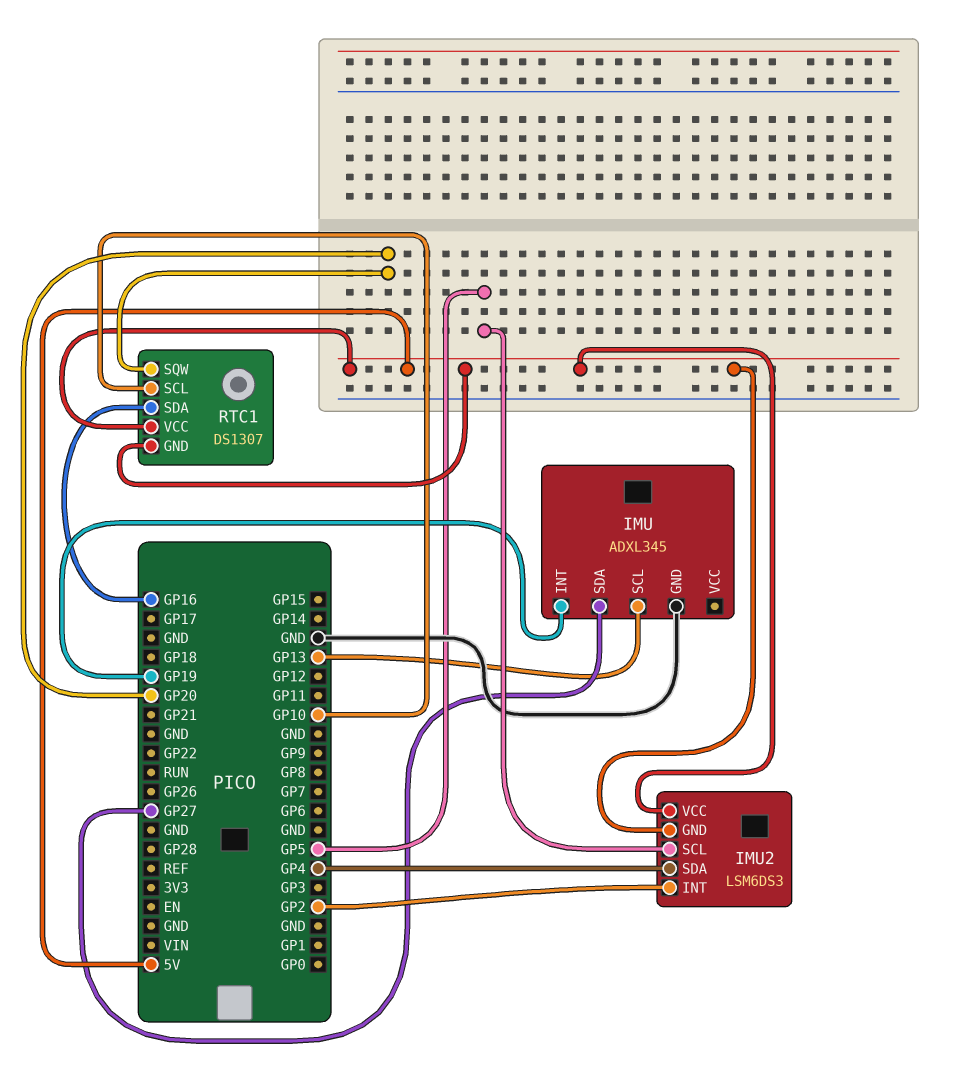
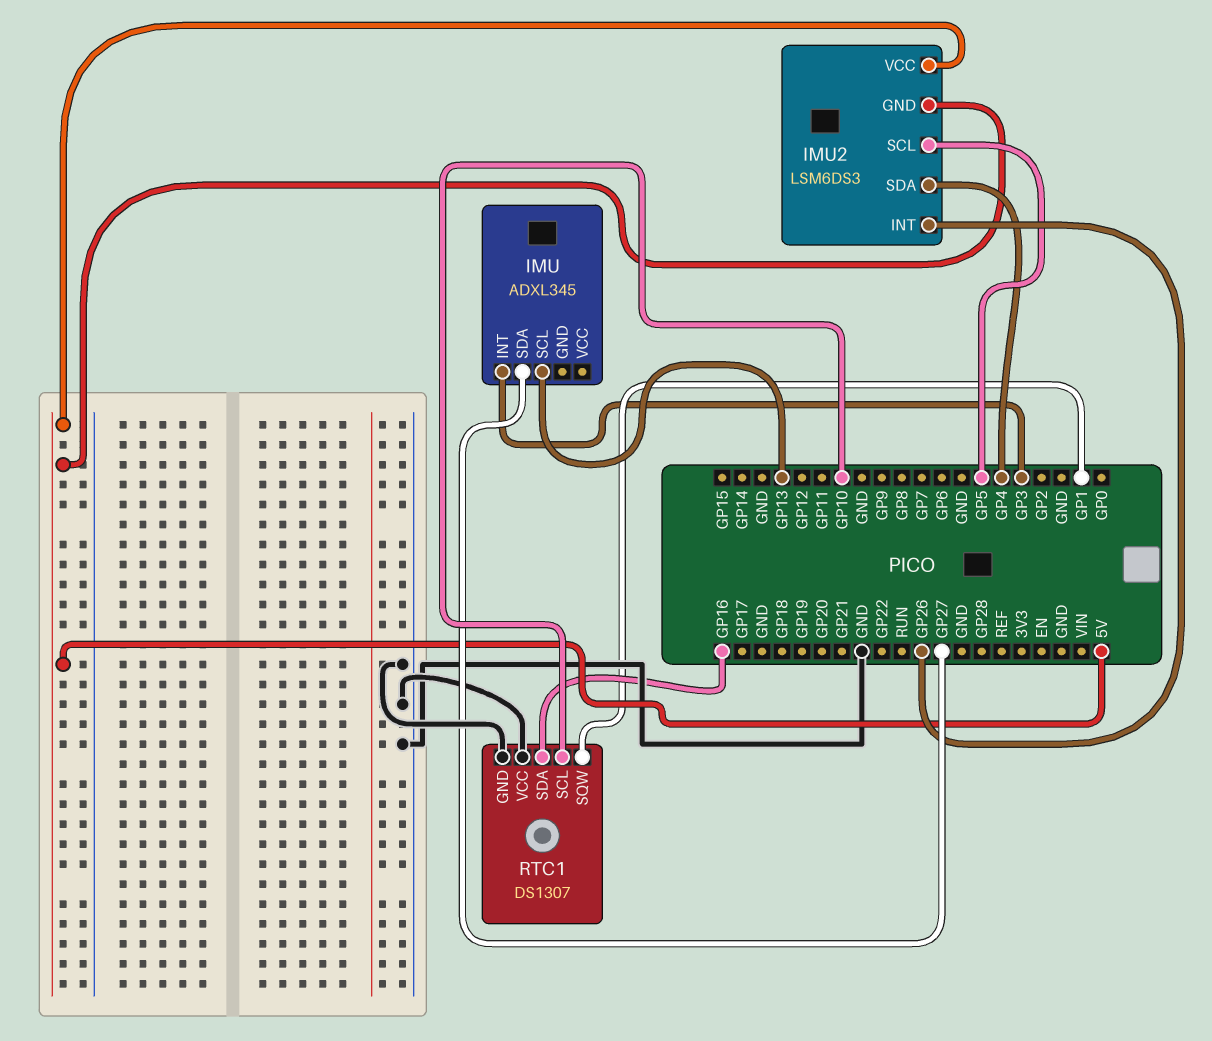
IMU pin GND: GND -> none
IMU pin INT: GP19 -> GP3
IMU2 pin INT: GP2 -> GP26
RTC1 pin GND: 5V -> GND
RTC1 pin SQW: GP20 -> GP1
RTC1 pin VCC: 5V -> GND

